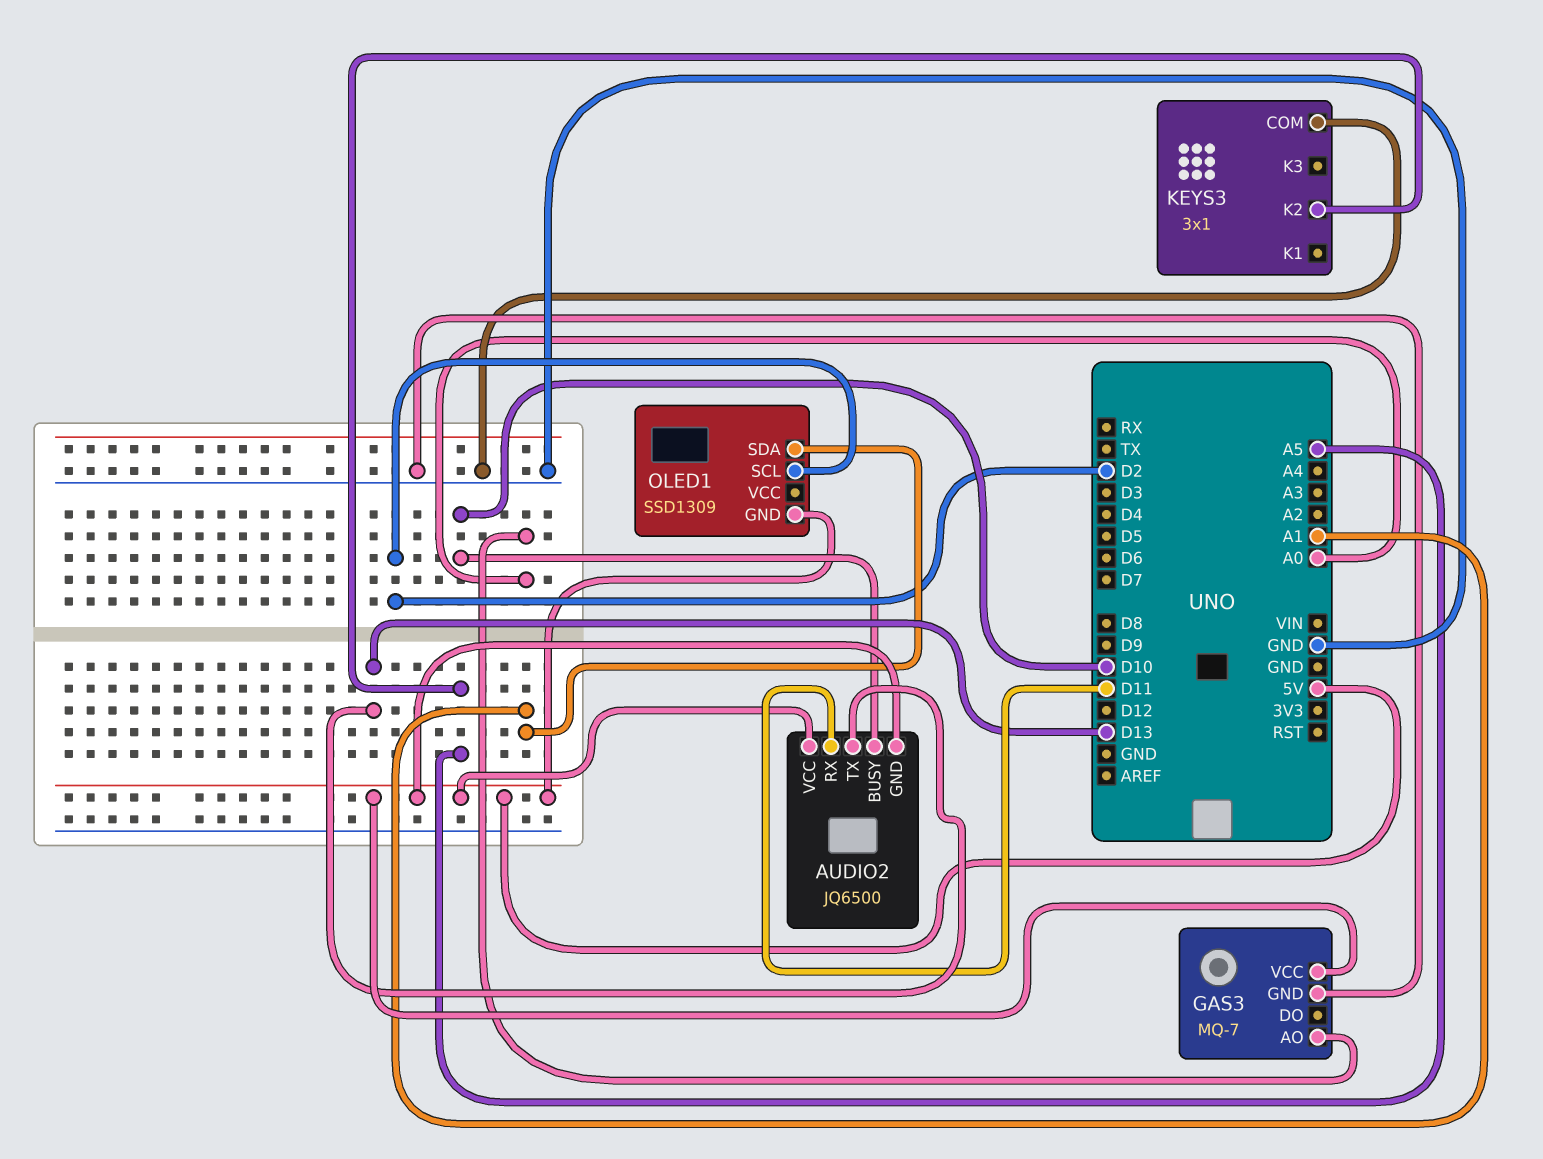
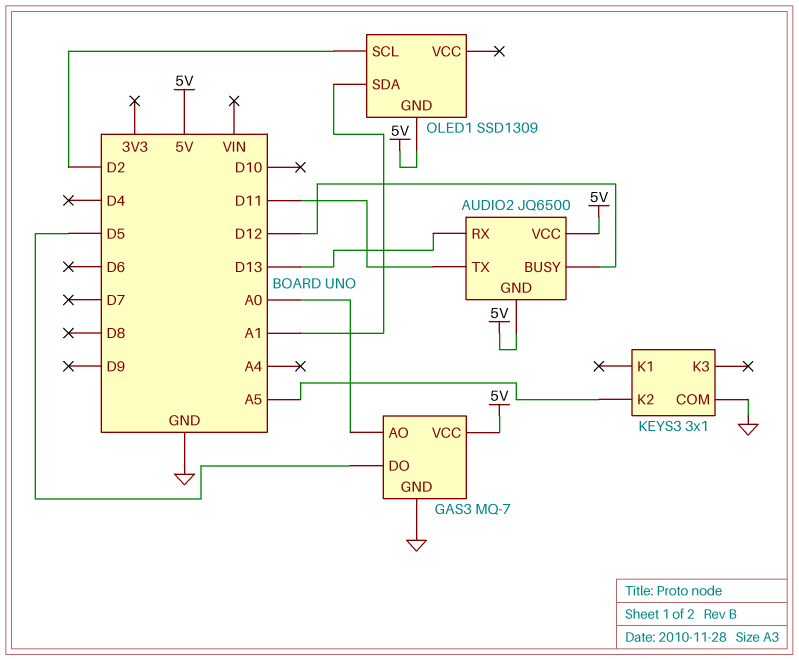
AUDIO2 pin BUSY: D10 -> D12
AUDIO2 pin RX: D11 -> D13
AUDIO2 pin TX: D13 -> D11
GAS3 pin DO: none -> D5

